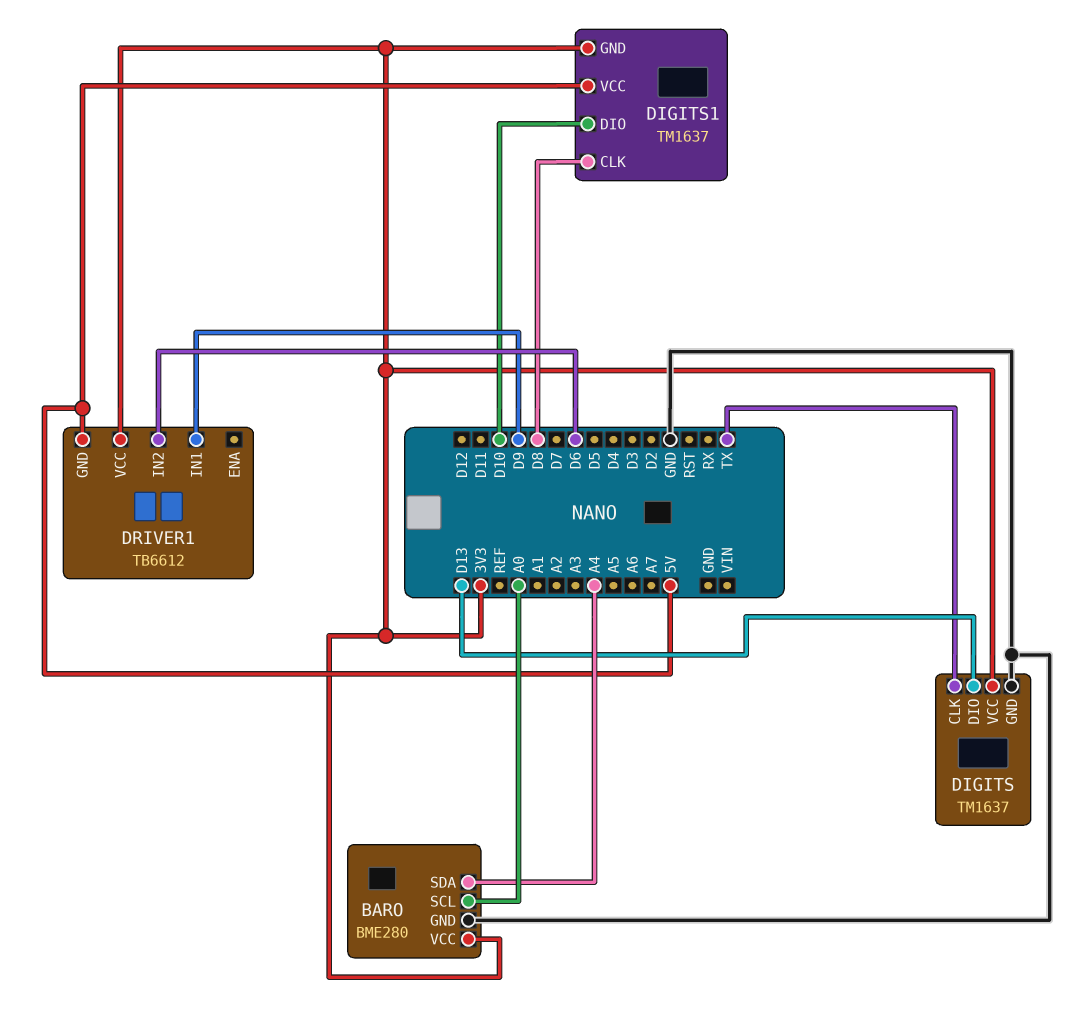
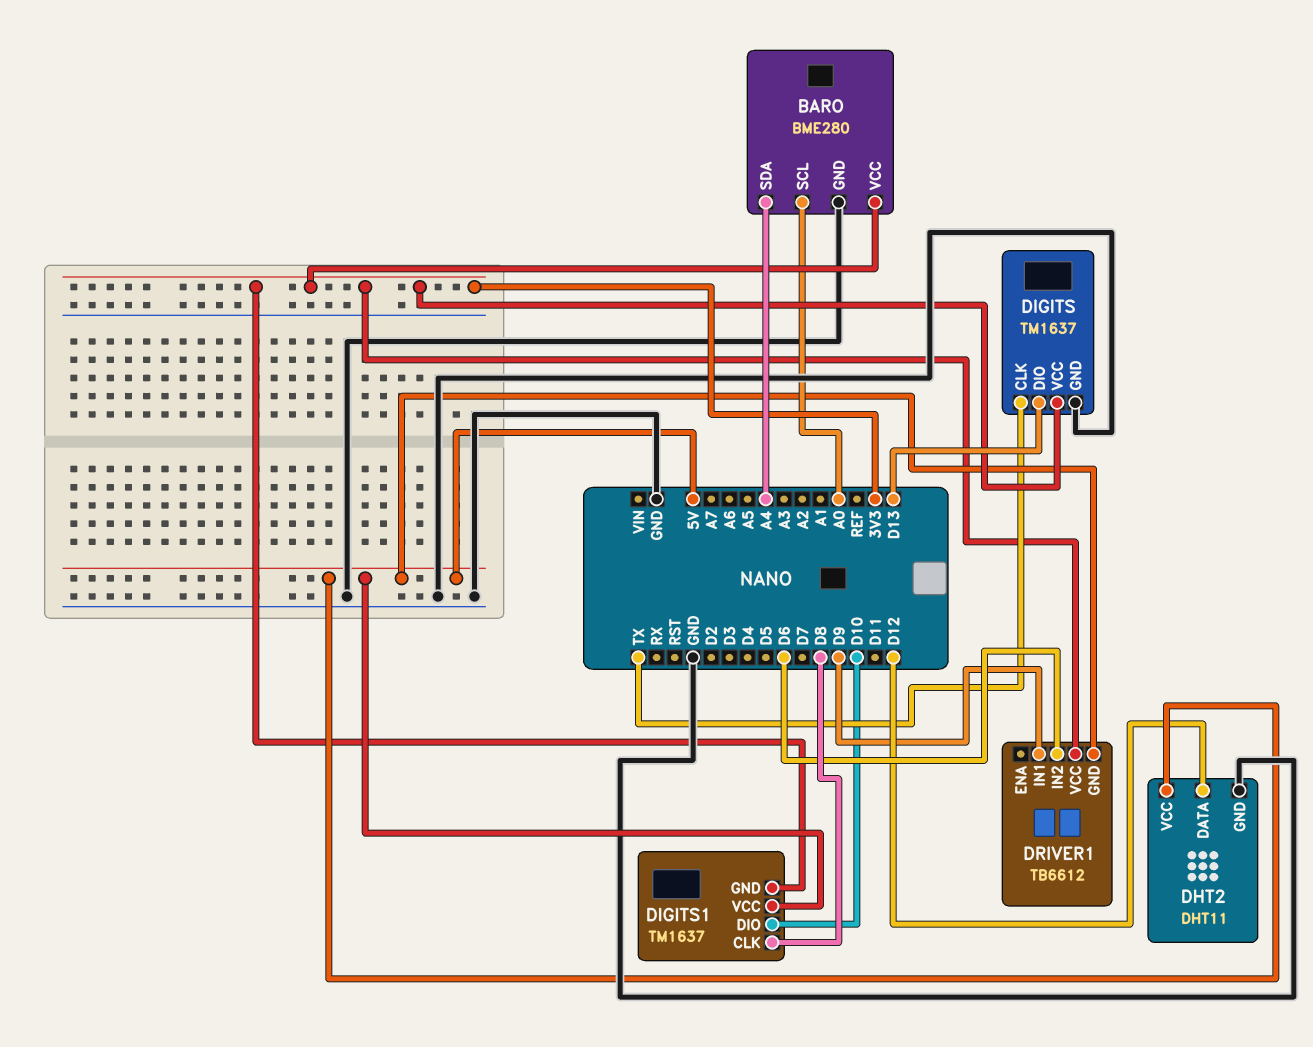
DHT2: none -> DHT11
DHT2 pin DATA: none -> D12
DHT2 pin GND: none -> GND
DHT2 pin VCC: none -> 5V

